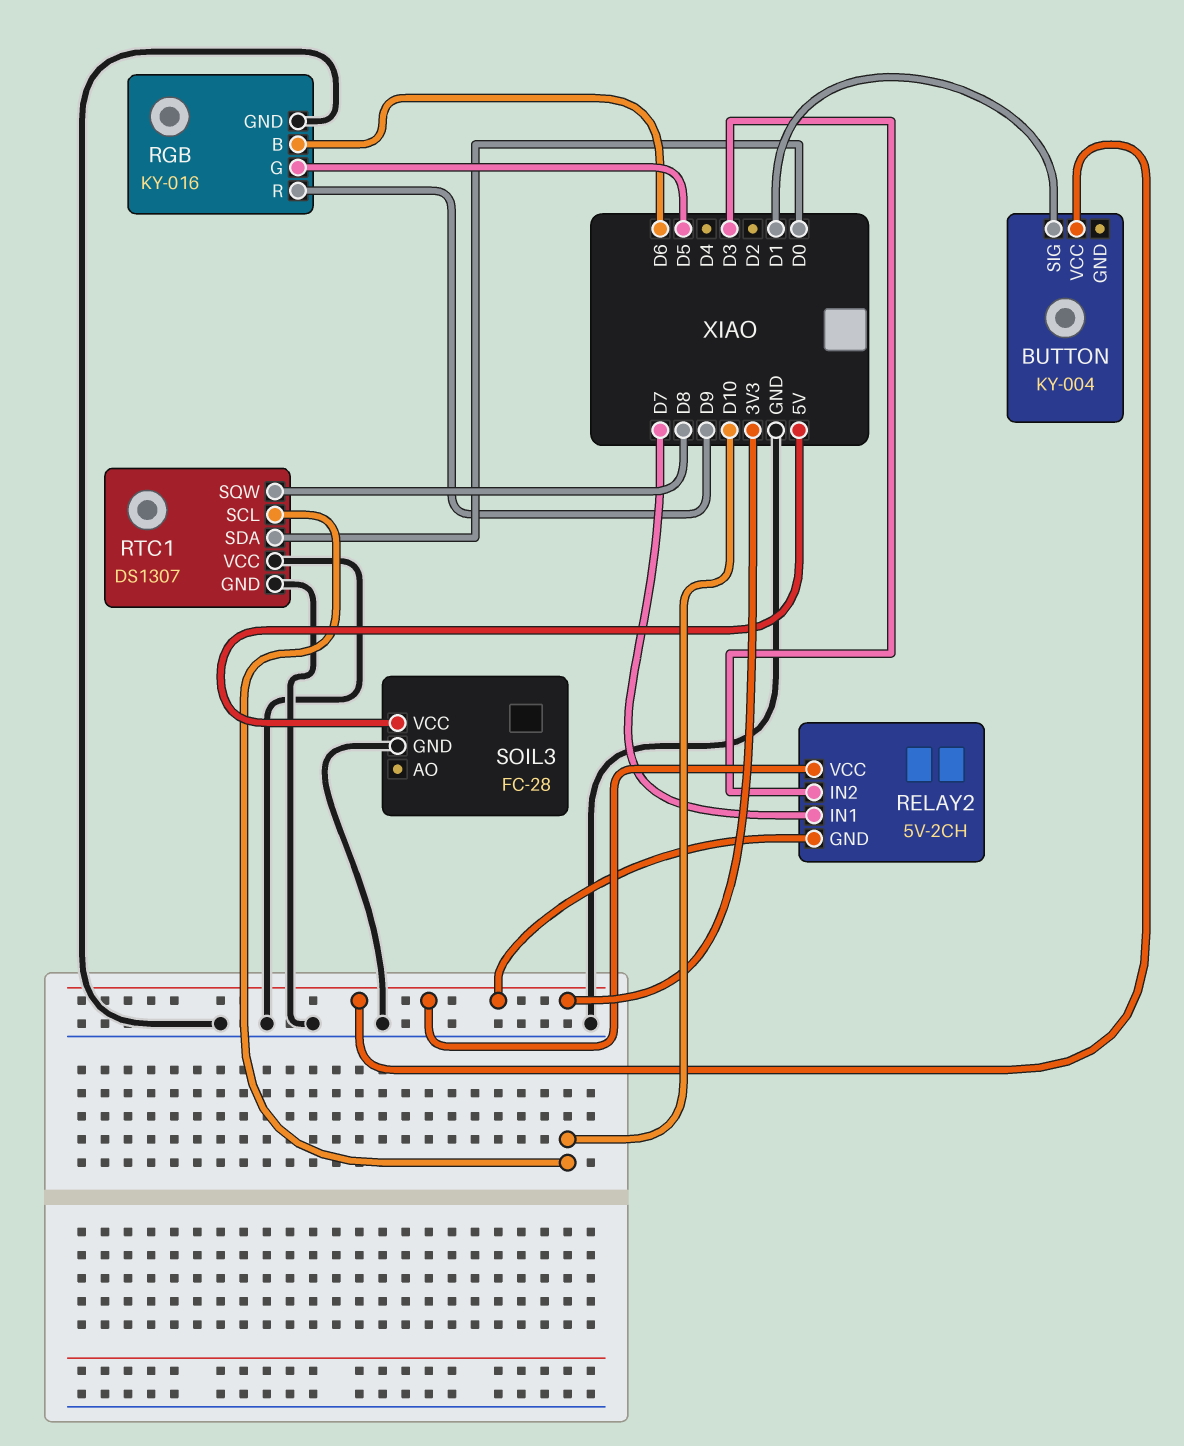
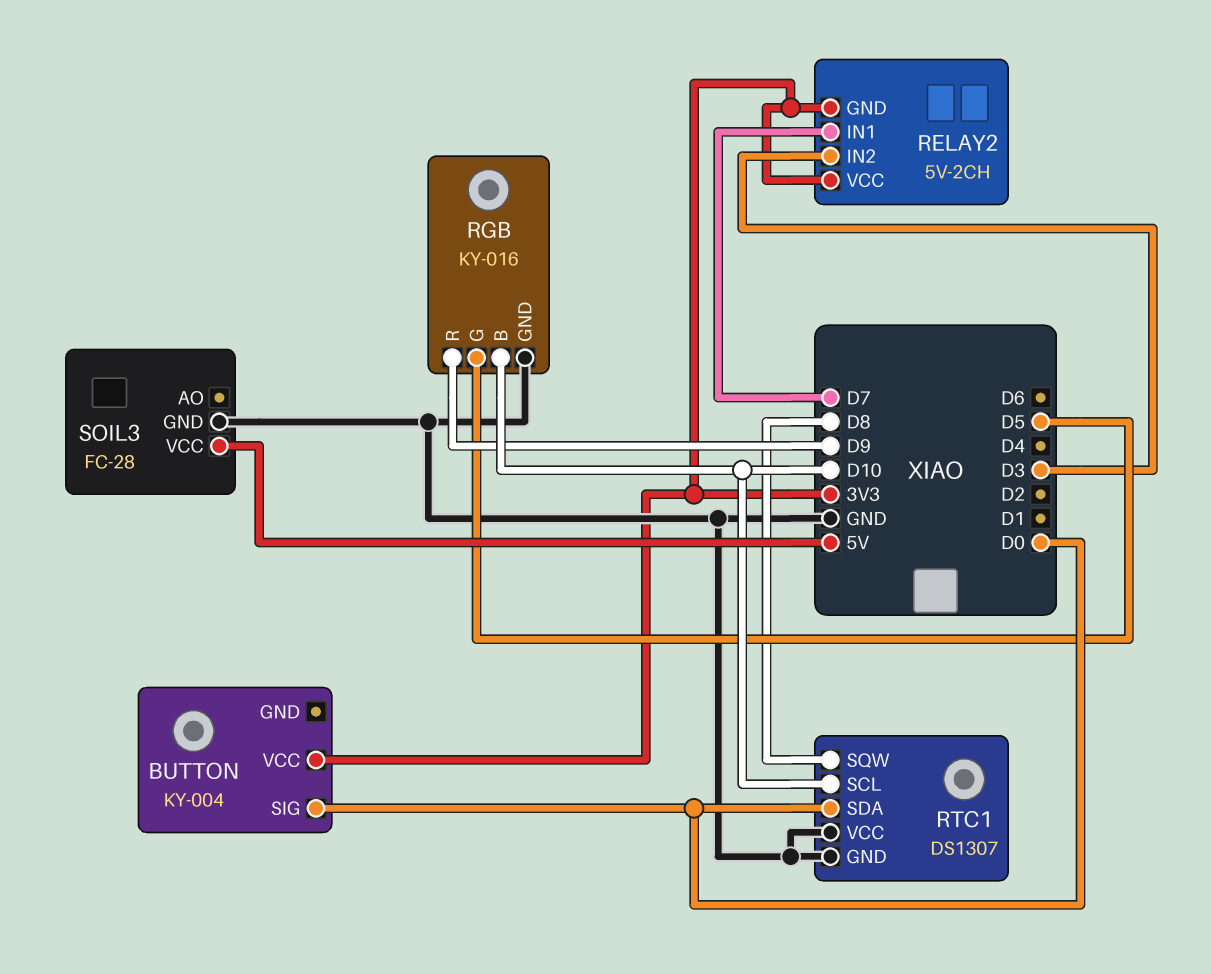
BUTTON pin SIG: D1 -> D0
RGB pin B: D6 -> D10

